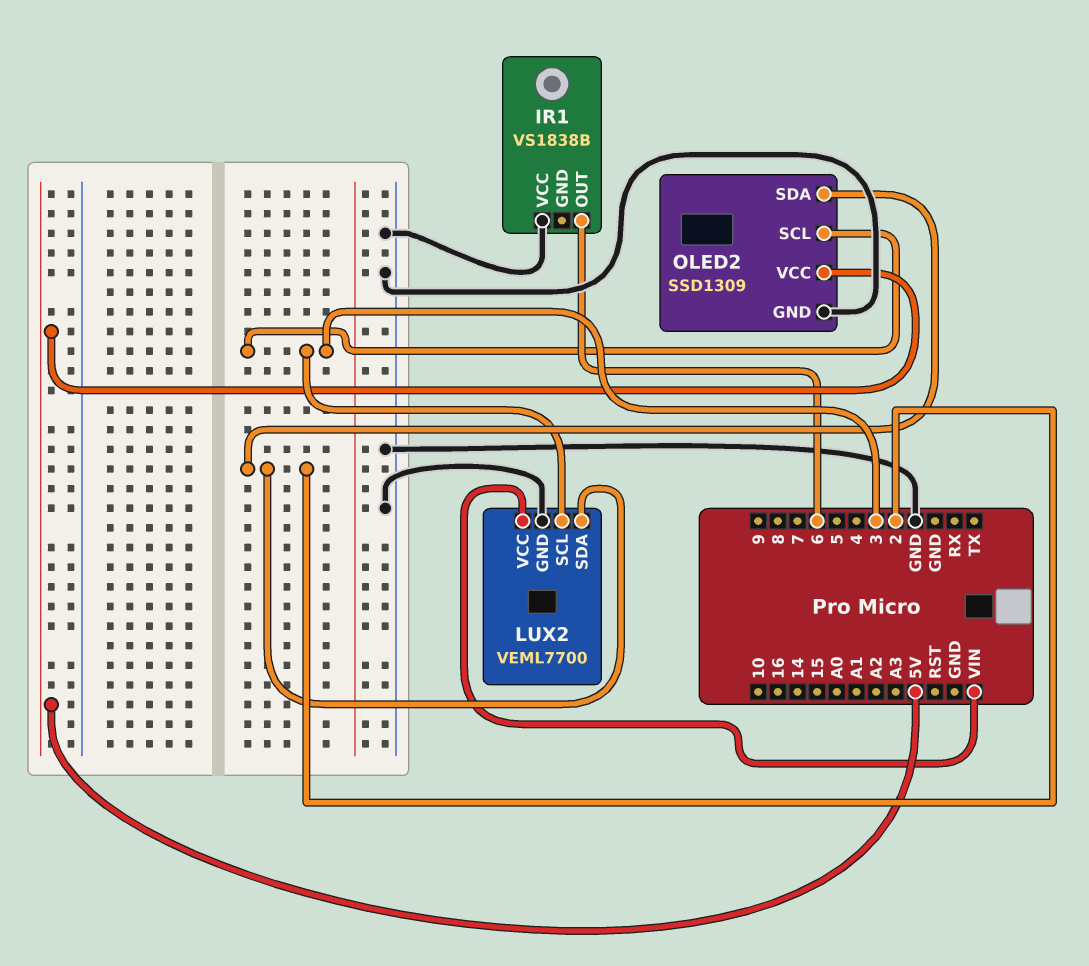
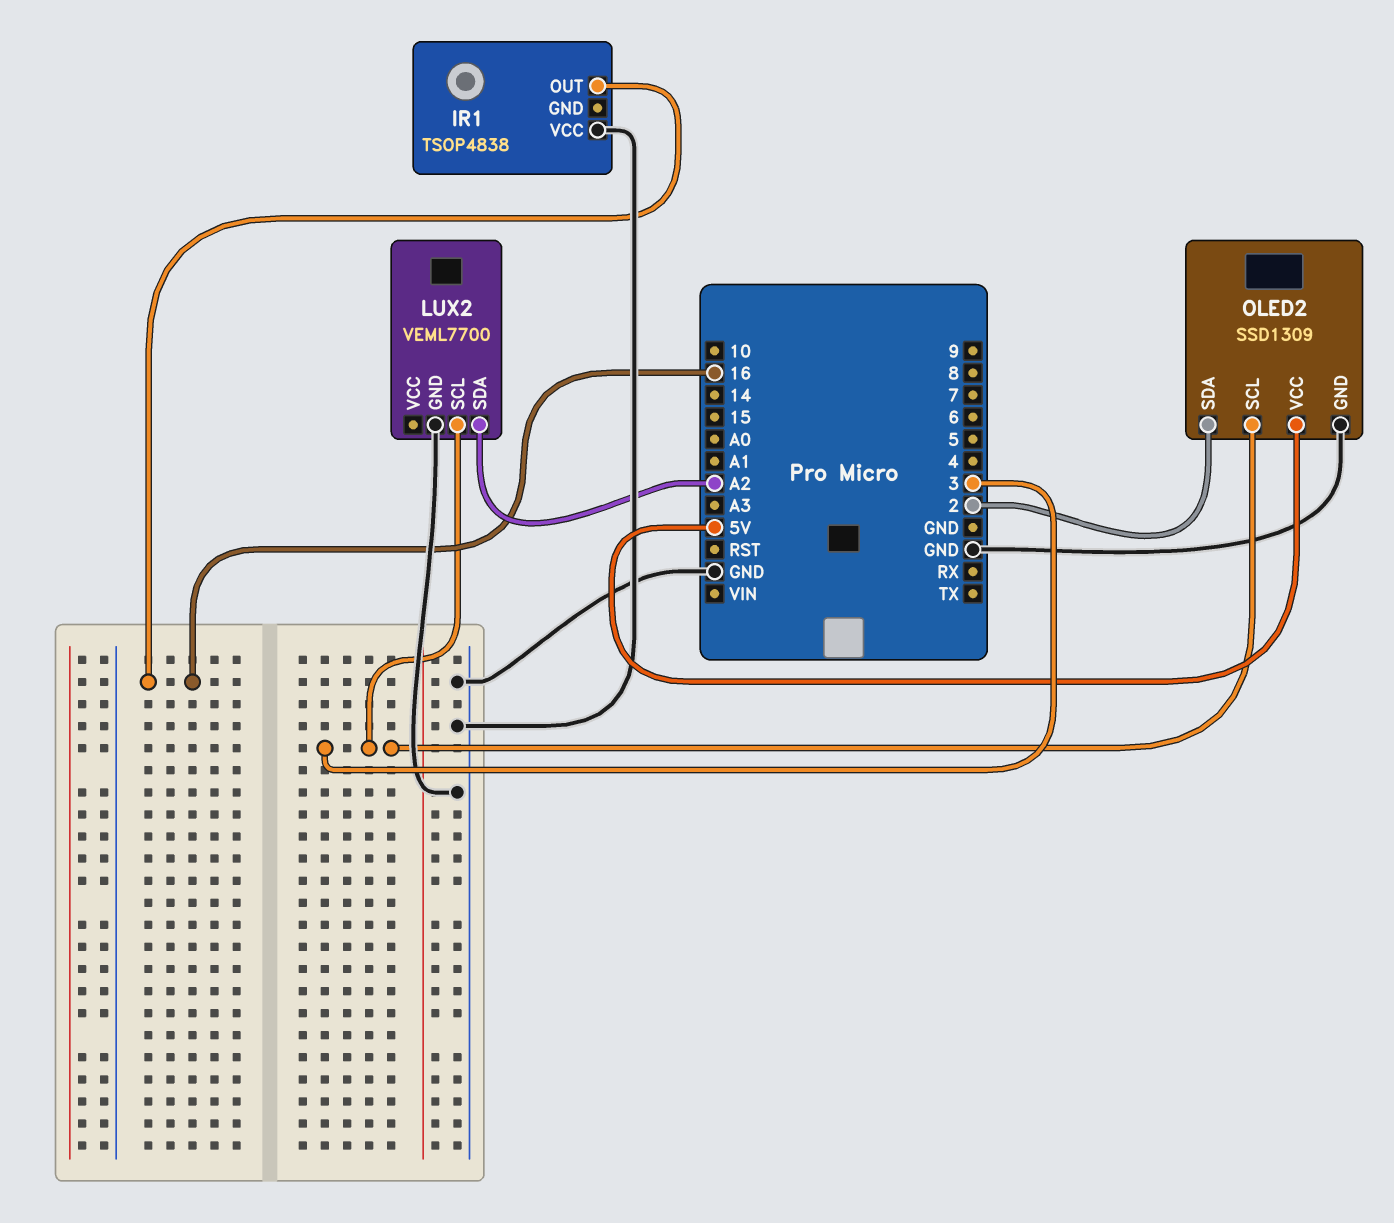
IR1: VS1838B -> TSOP4838
IR1 pin OUT: 6 -> 16
LUX2 pin SDA: 2 -> A2
LUX2 pin VCC: VIN -> none

